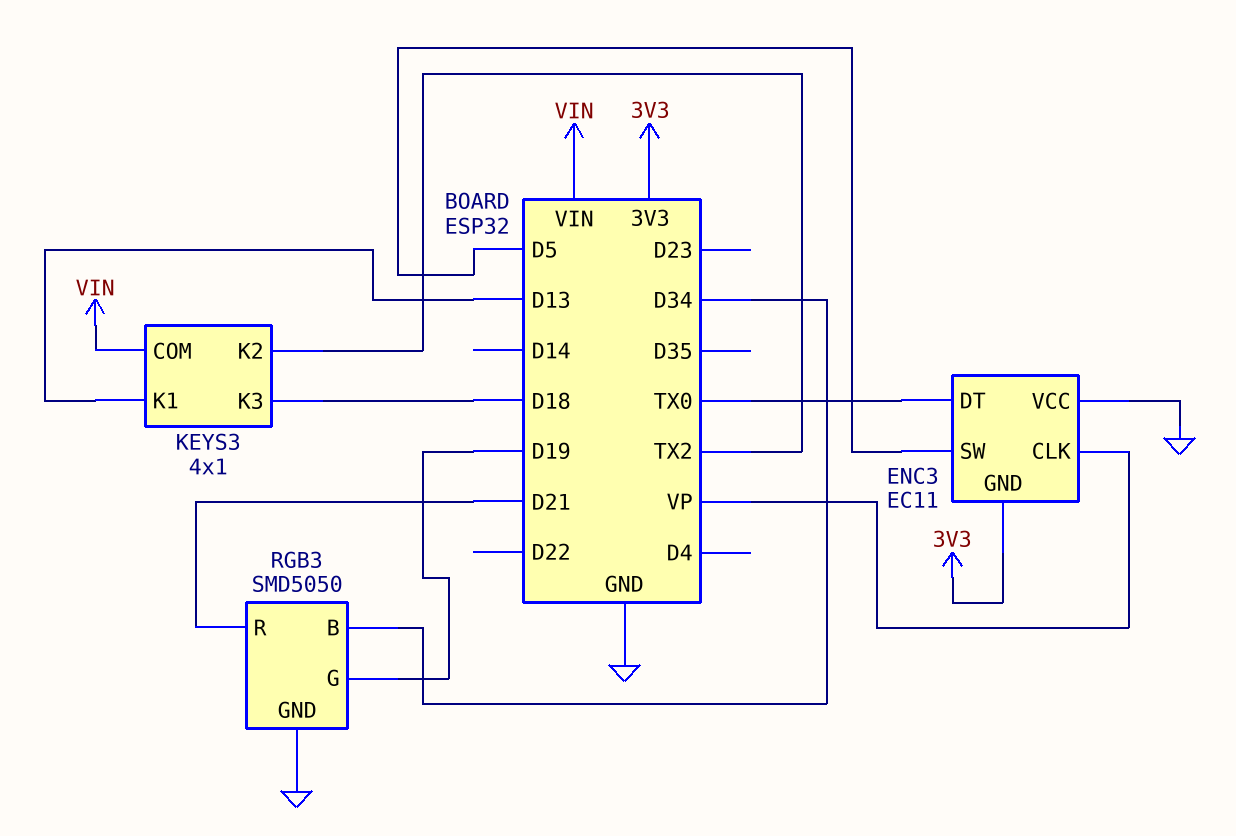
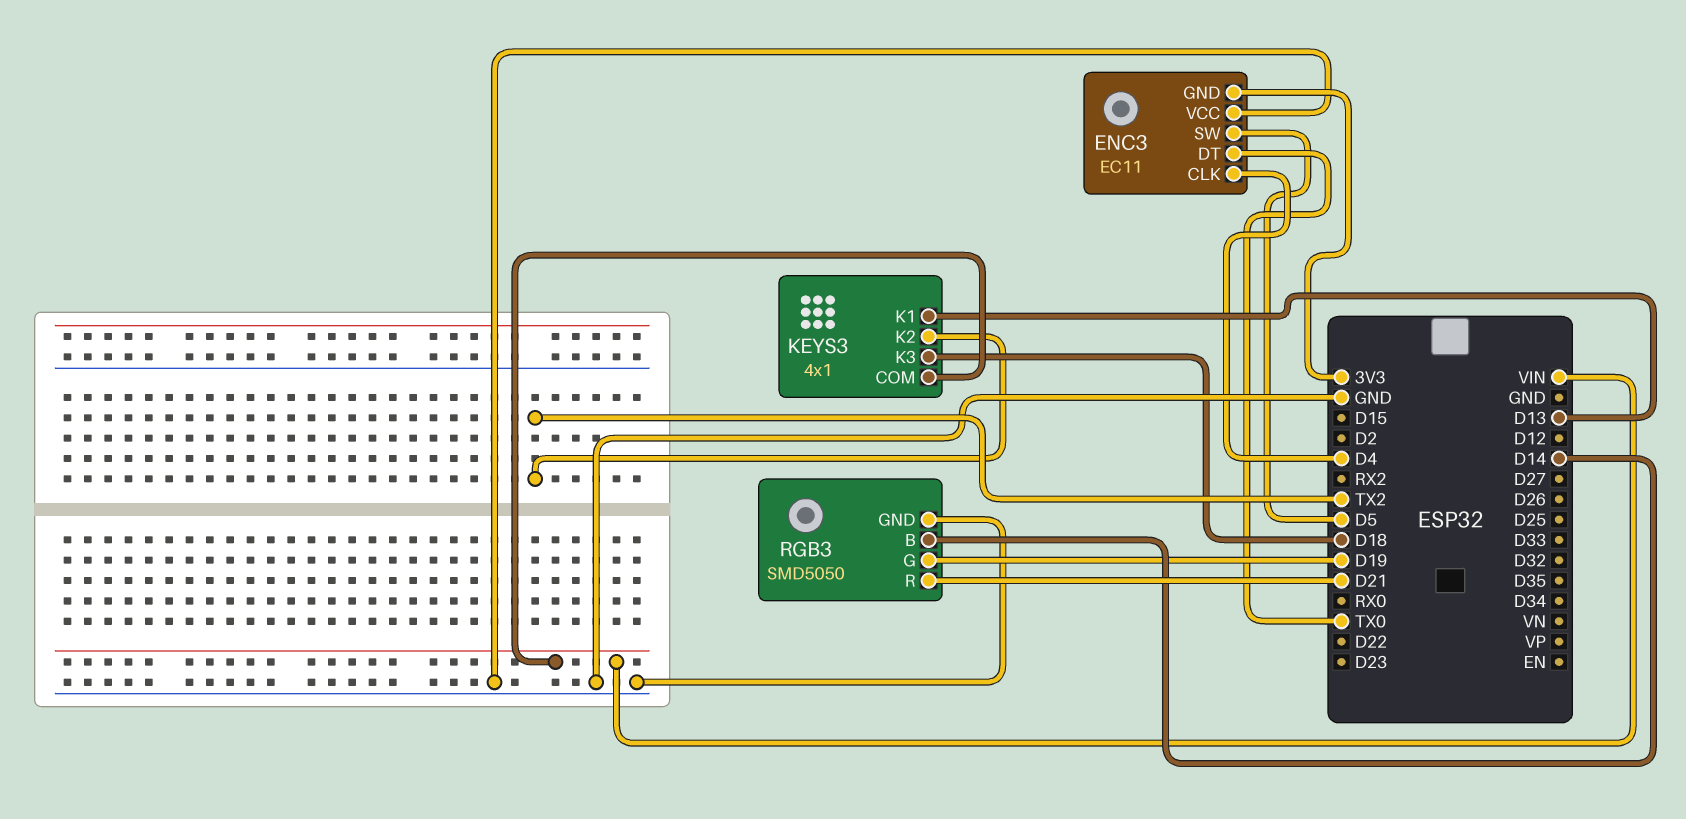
ENC3 pin CLK: VP -> D4
RGB3 pin B: D34 -> D14

